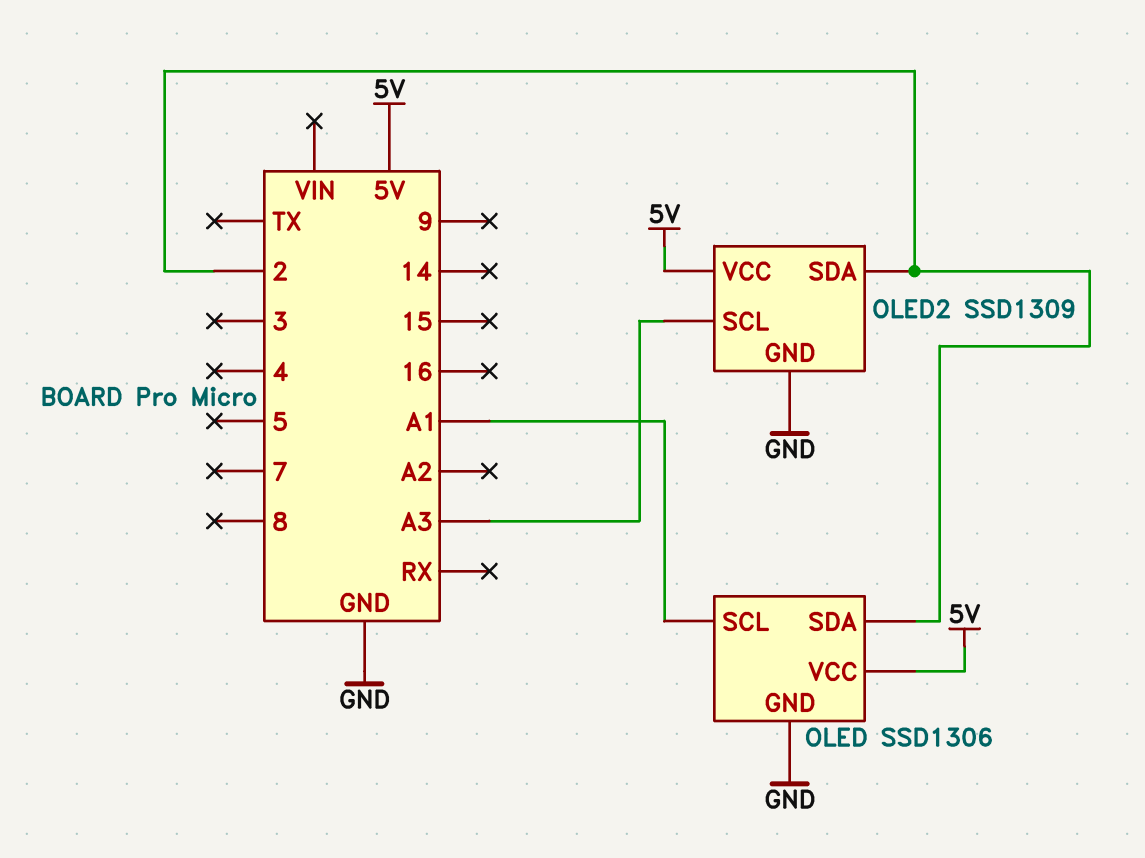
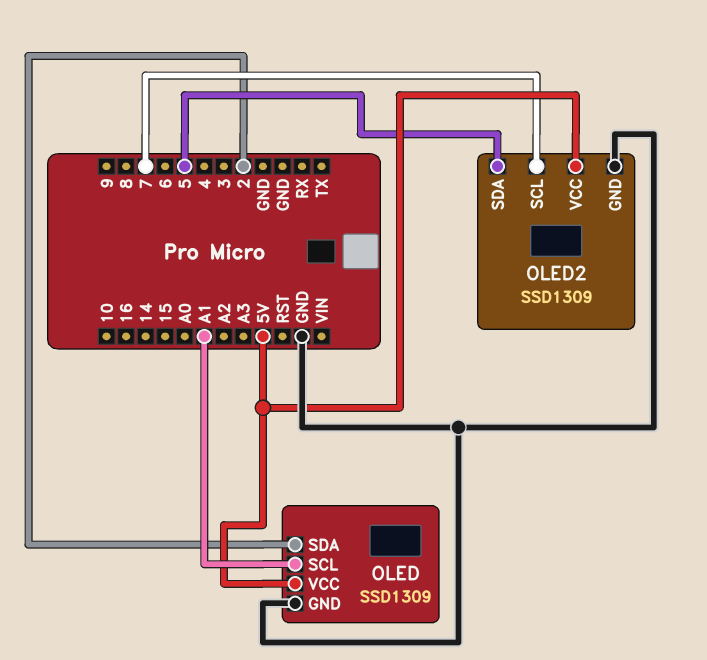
OLED: SSD1306 -> SSD1309
OLED2 pin SCL: A3 -> 7
OLED2 pin SDA: 2 -> 5

